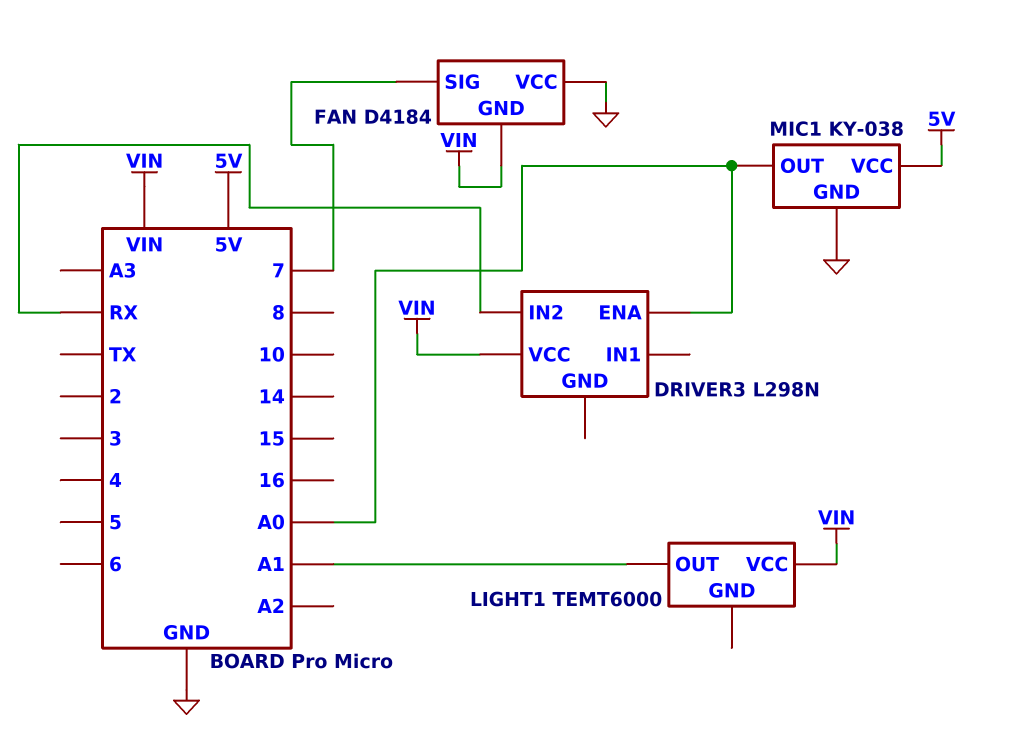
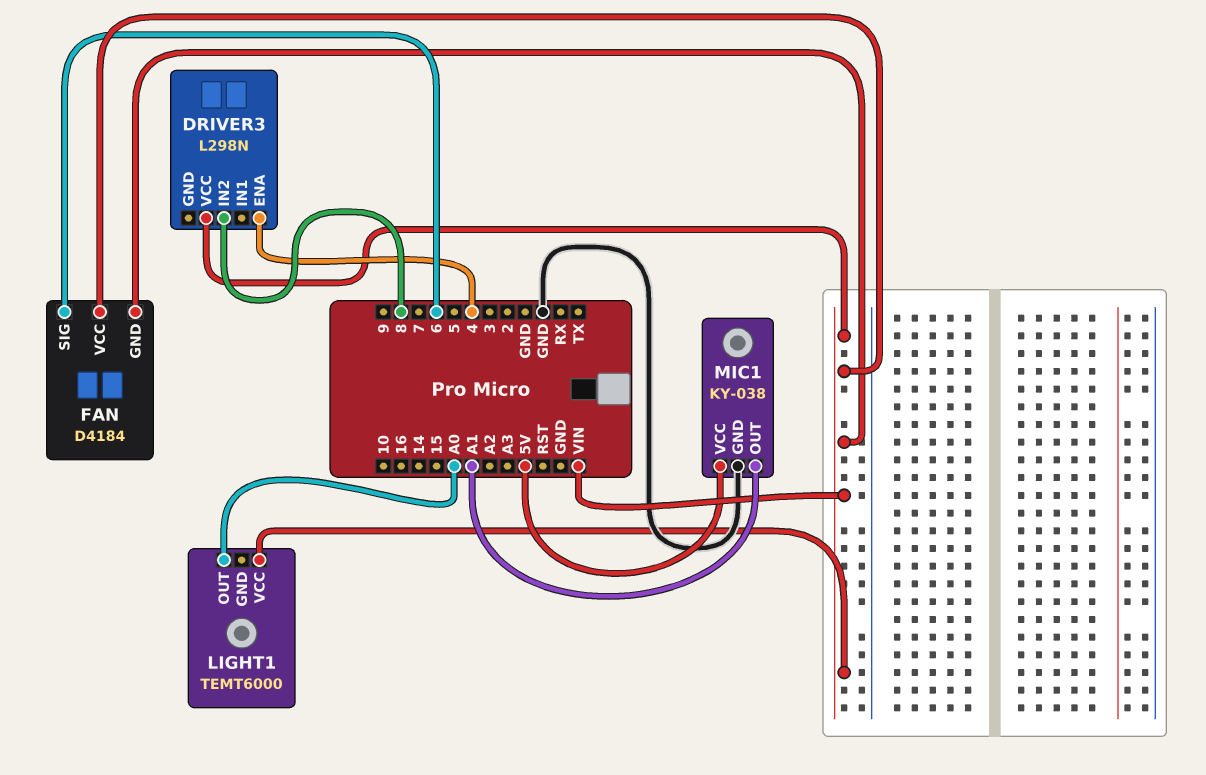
DRIVER3 pin ENA: A0 -> 4
DRIVER3 pin IN2: RX -> 8
FAN pin SIG: 7 -> 6
FAN pin VCC: GND -> VIN
LIGHT1 pin OUT: A1 -> A0
MIC1 pin OUT: A0 -> A1

